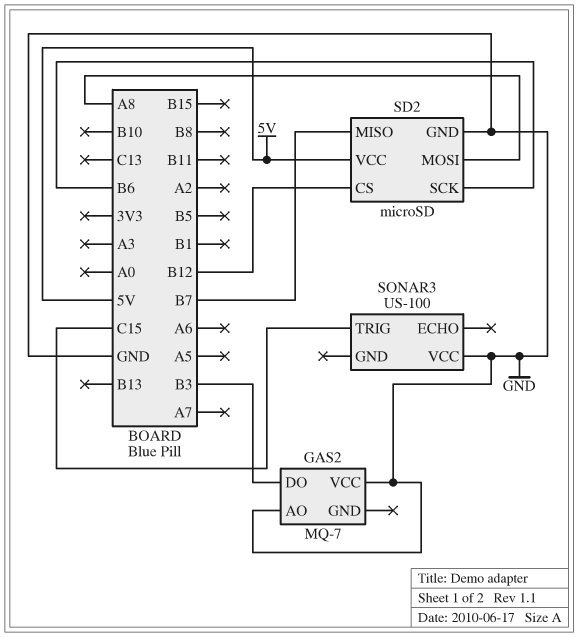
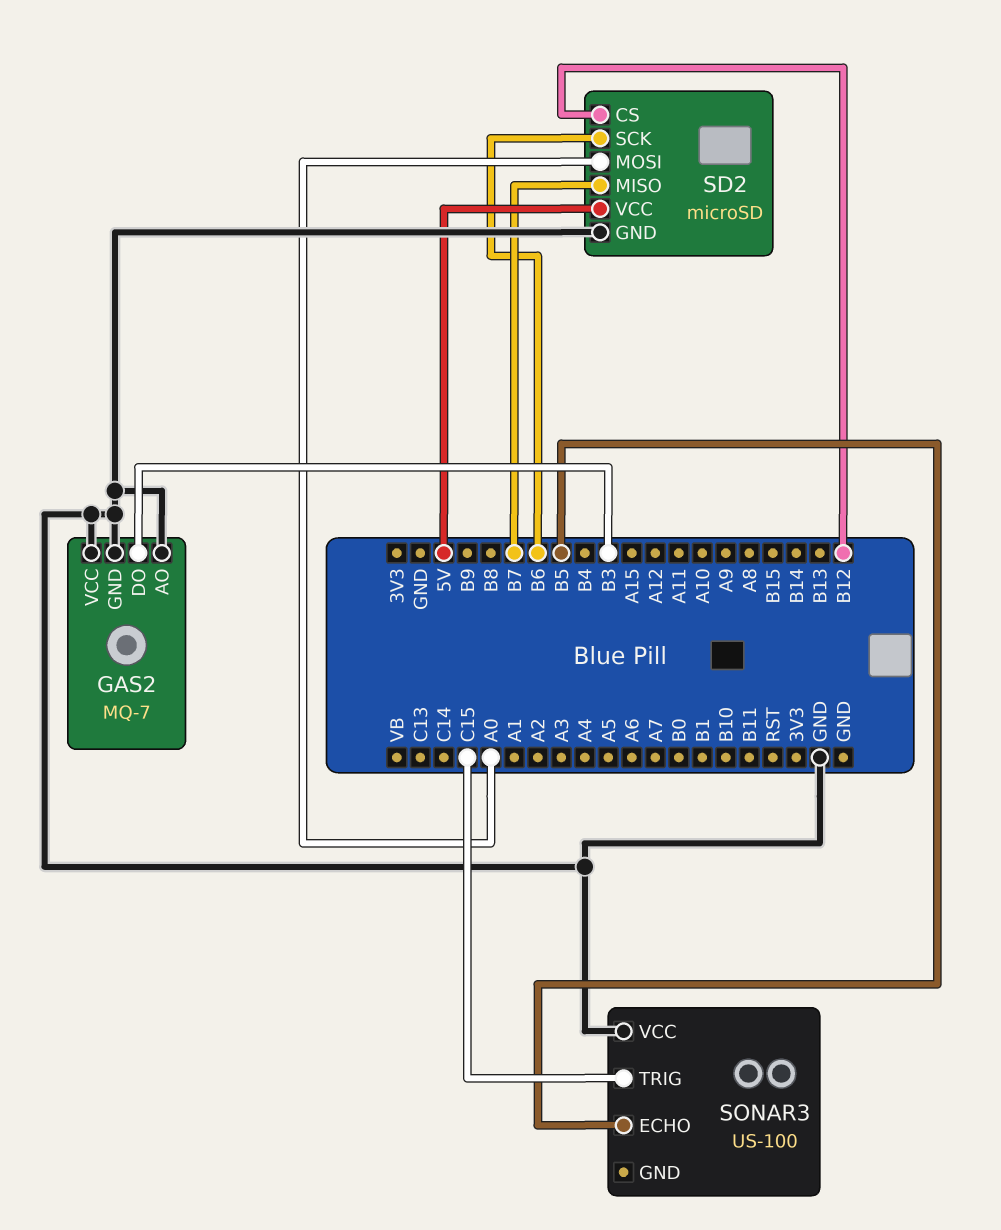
GAS2 pin GND: none -> GND
SD2 pin MOSI: A8 -> A0
SONAR3 pin ECHO: none -> B5

